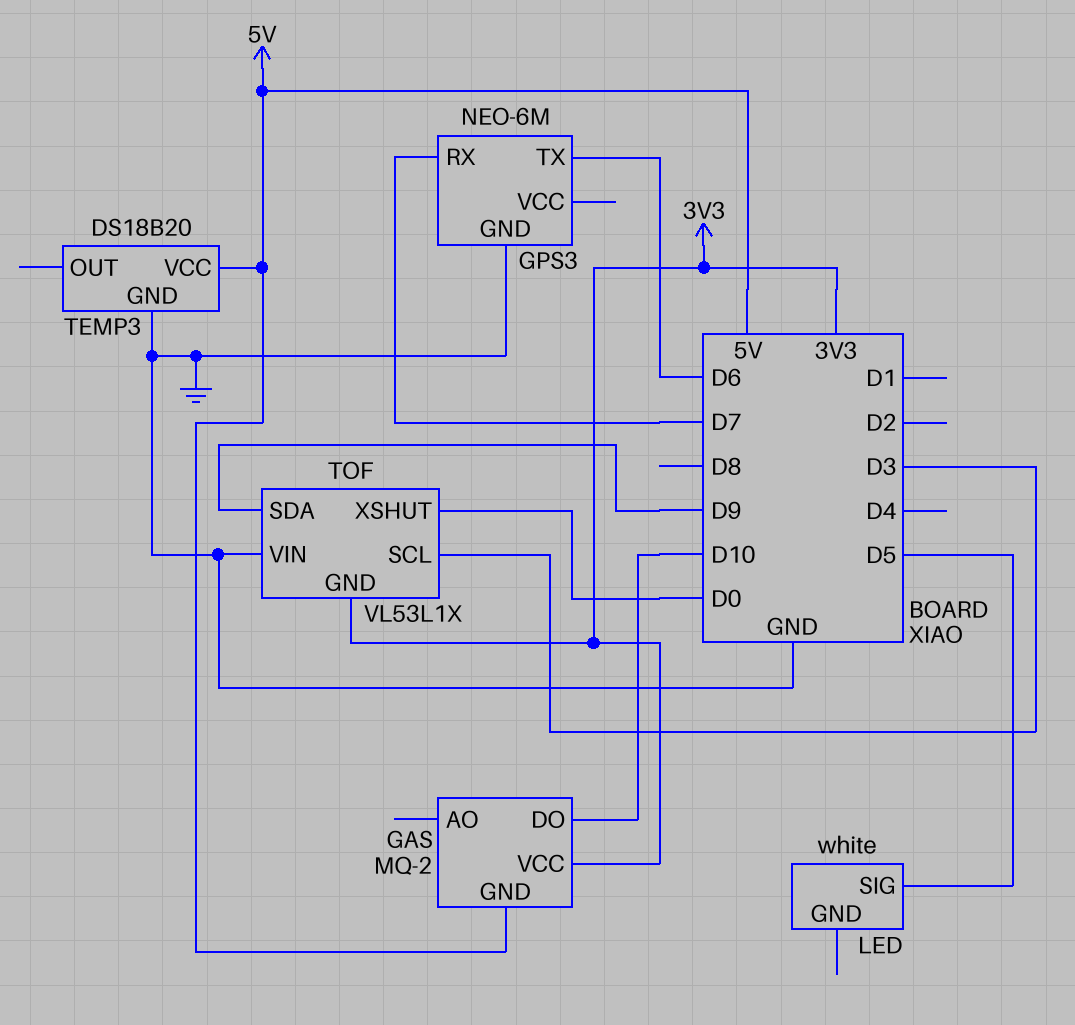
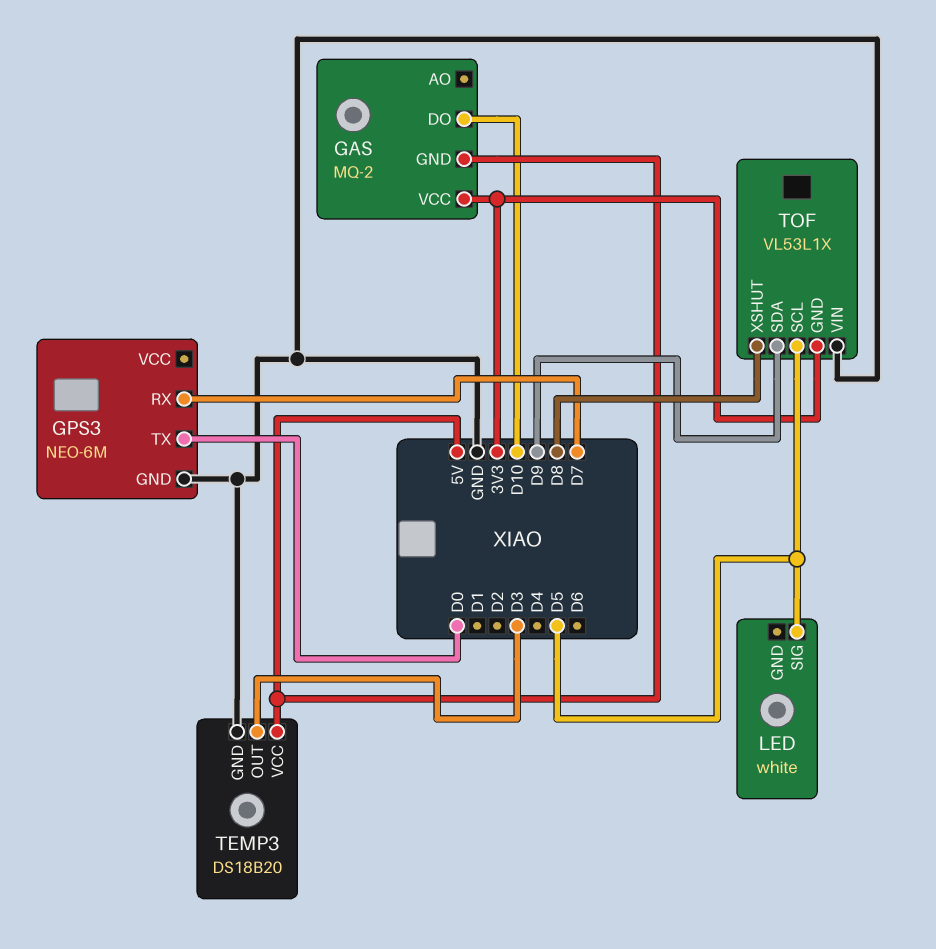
GPS3 pin TX: D6 -> D0
TEMP3 pin OUT: none -> D3
TOF pin SCL: D3 -> D5
TOF pin XSHUT: D0 -> D8

